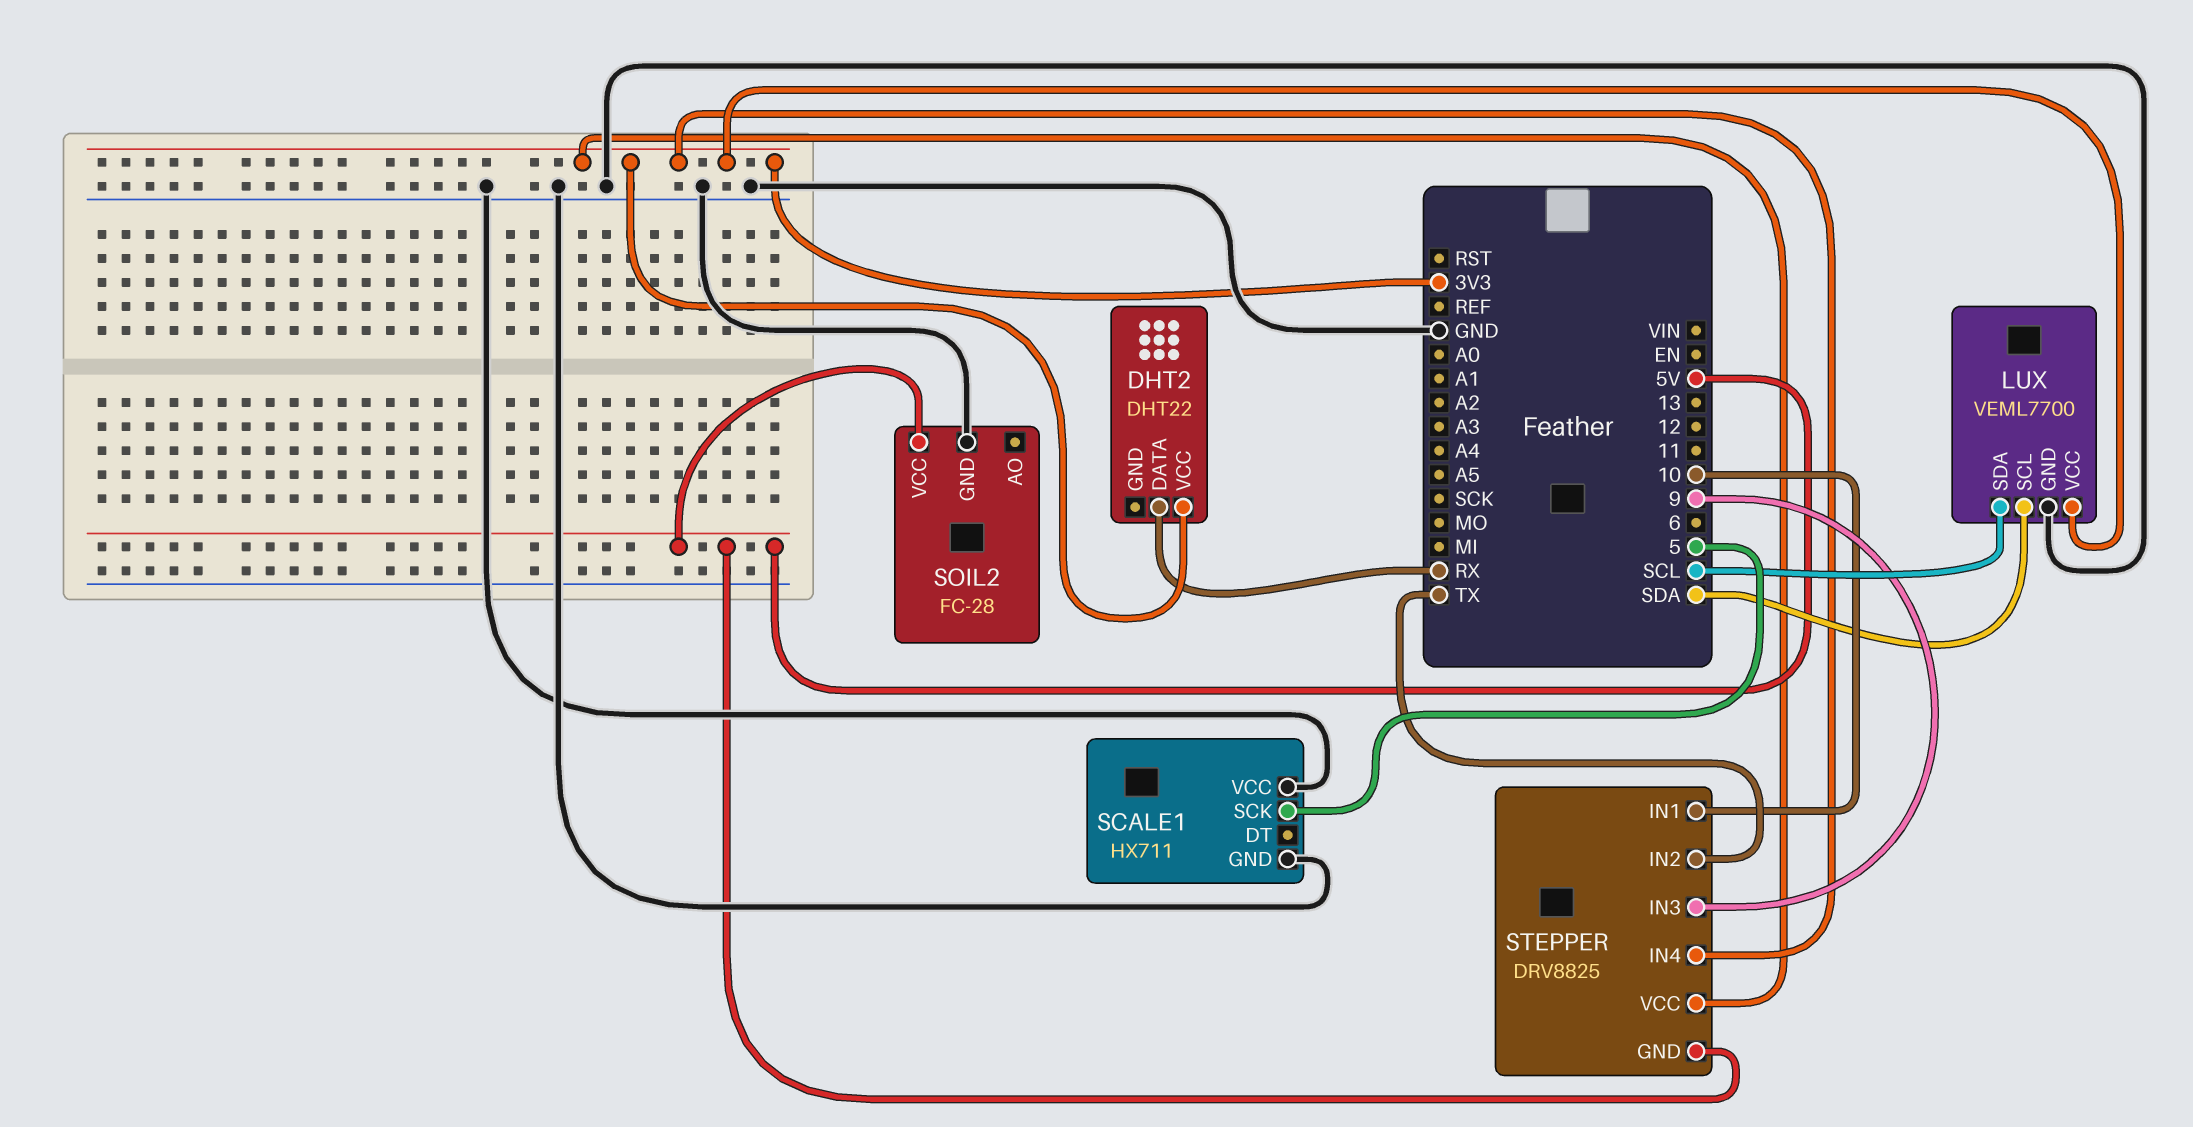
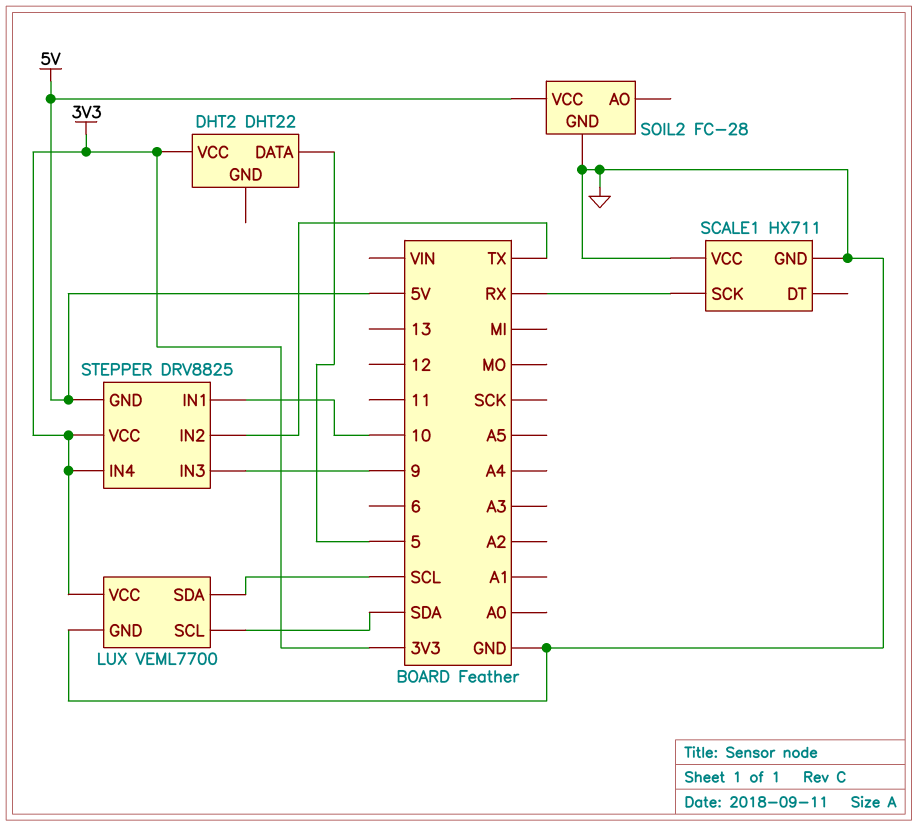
DHT2 pin DATA: RX -> 5
SCALE1 pin SCK: 5 -> RX

